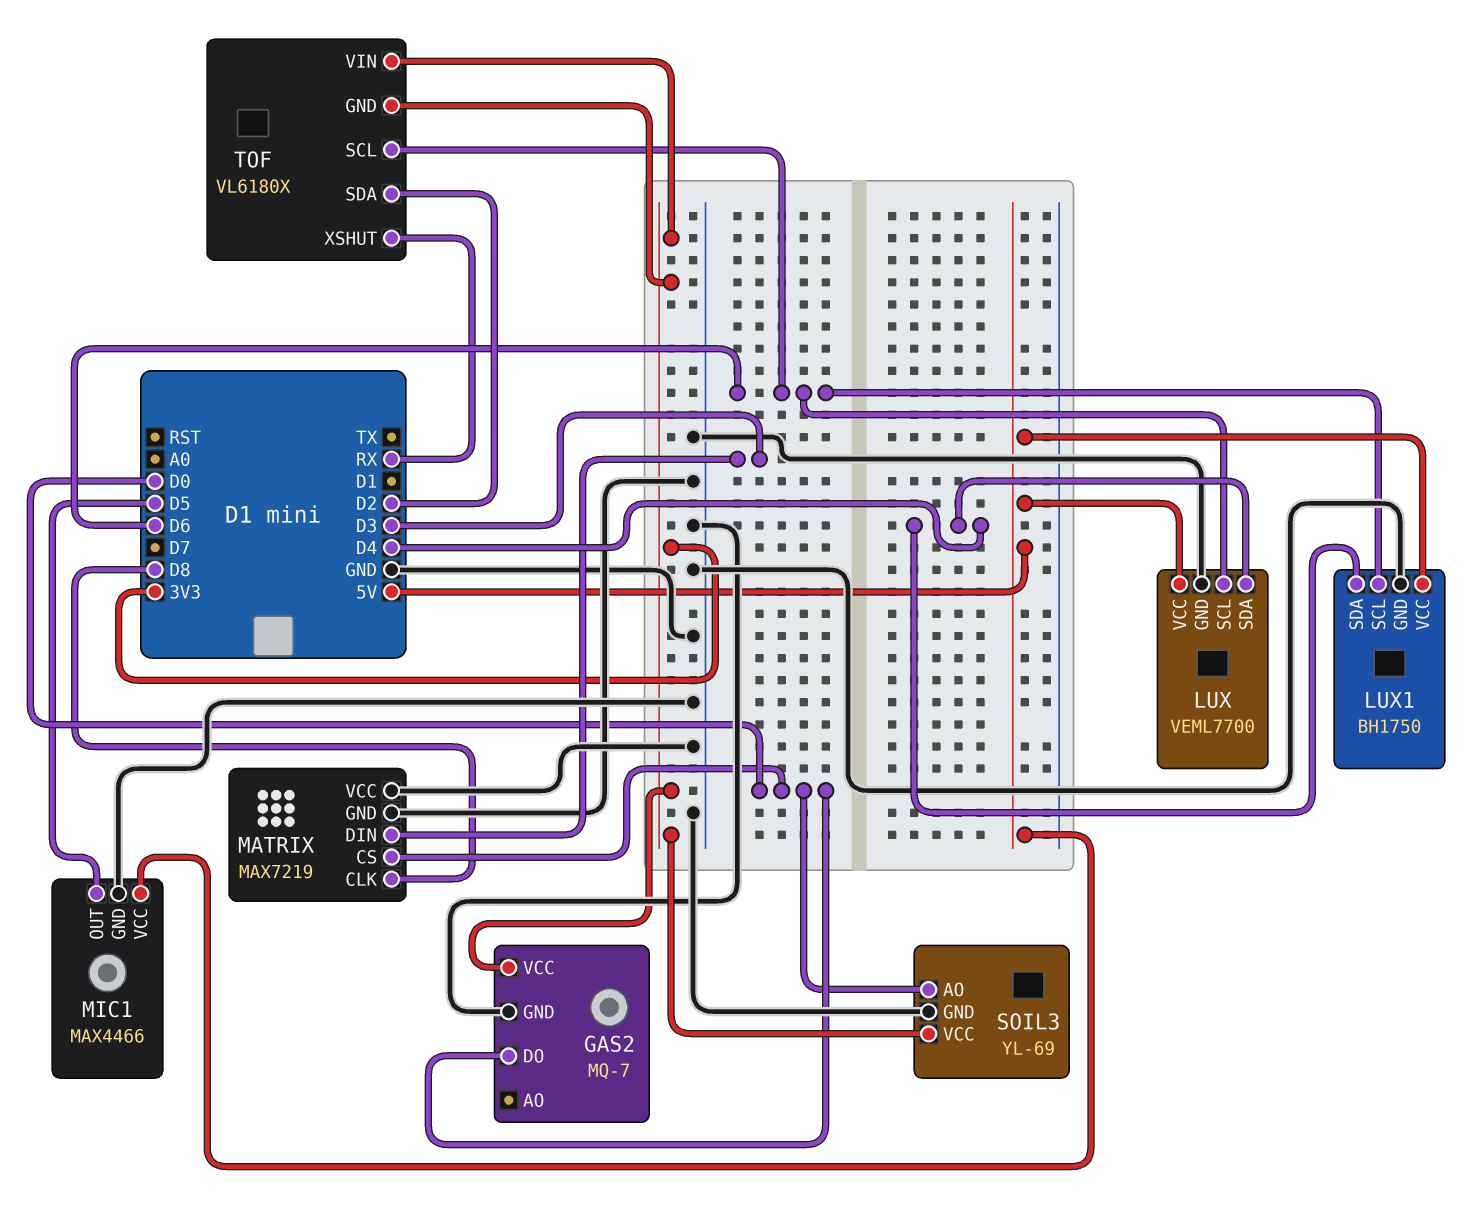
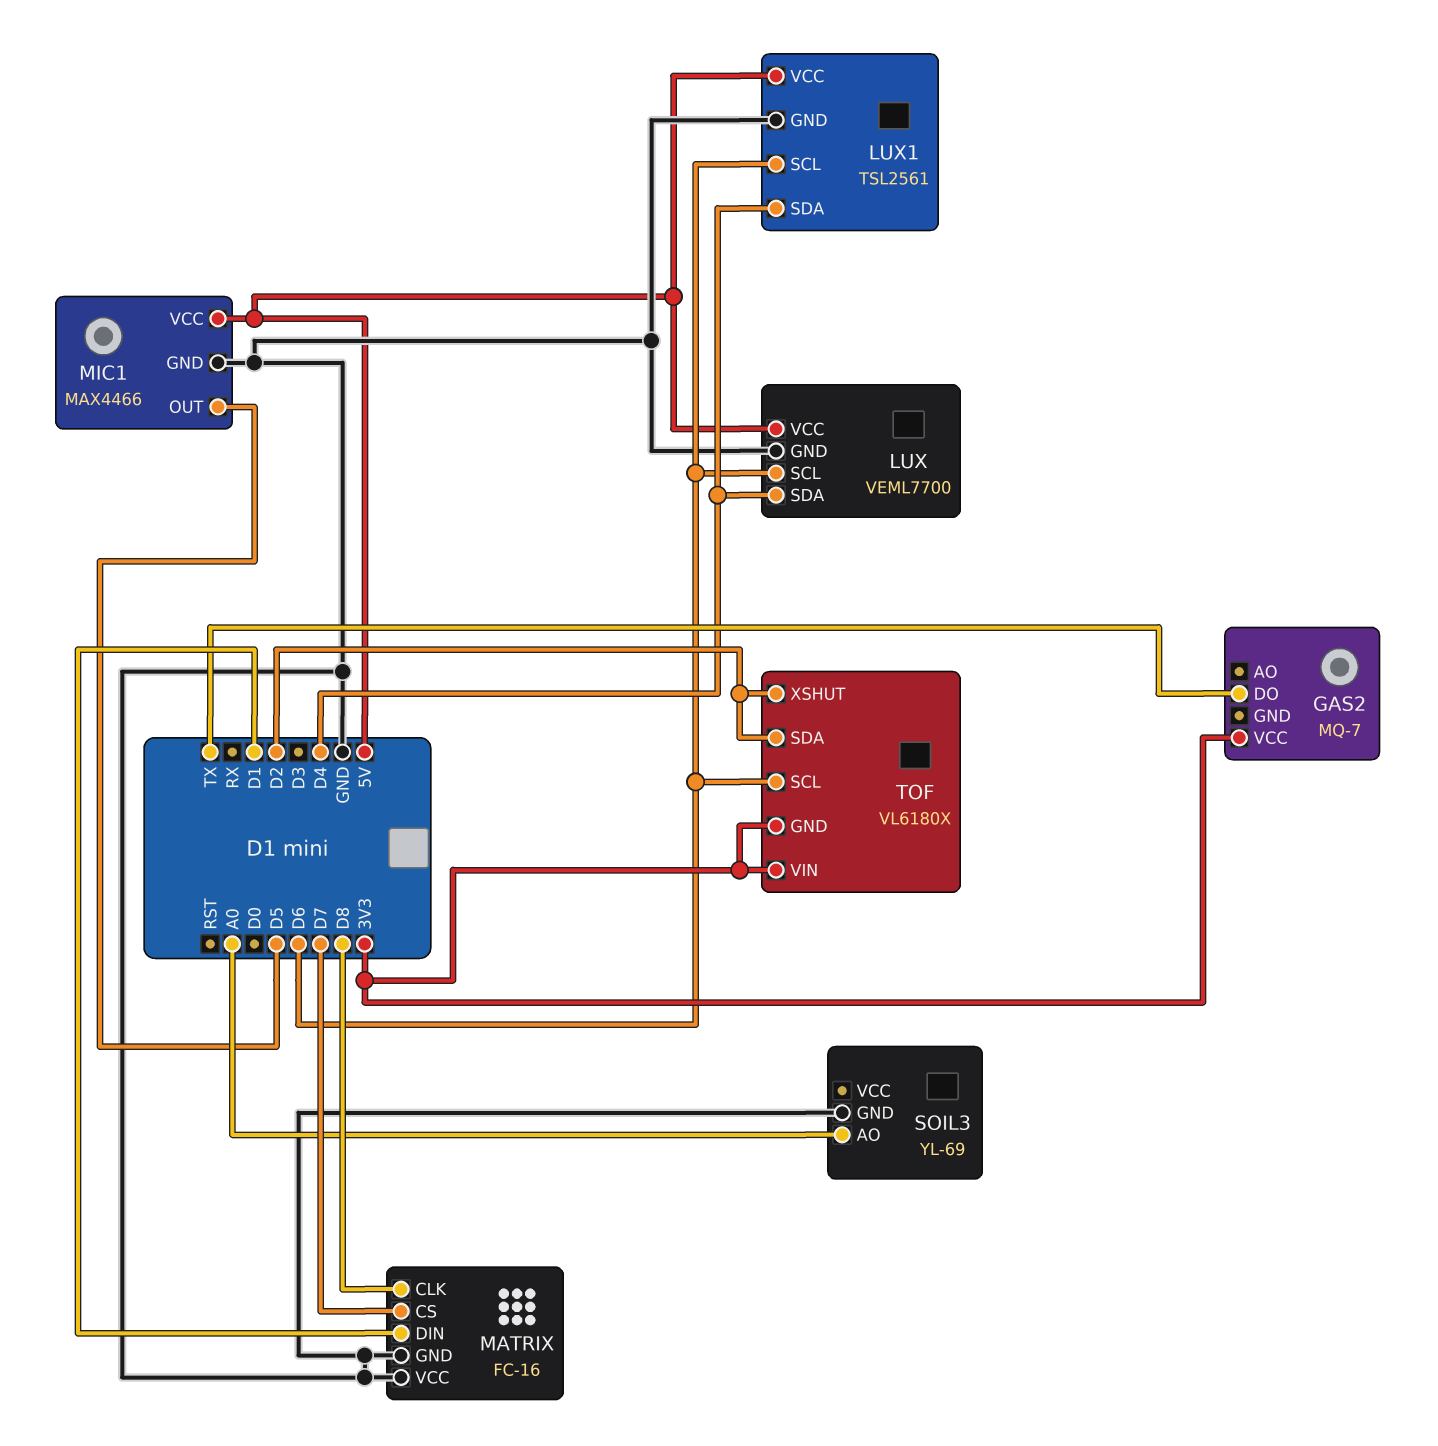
GAS2 pin DO: D0 -> TX
GAS2 pin GND: GND -> none
LUX1: BH1750 -> TSL2561
MATRIX: MAX7219 -> FC-16
MATRIX pin CS: D0 -> D7
MATRIX pin DIN: D3 -> D1
SOIL3 pin AO: D0 -> A0
SOIL3 pin VCC: 3V3 -> none
TOF pin XSHUT: RX -> D2

